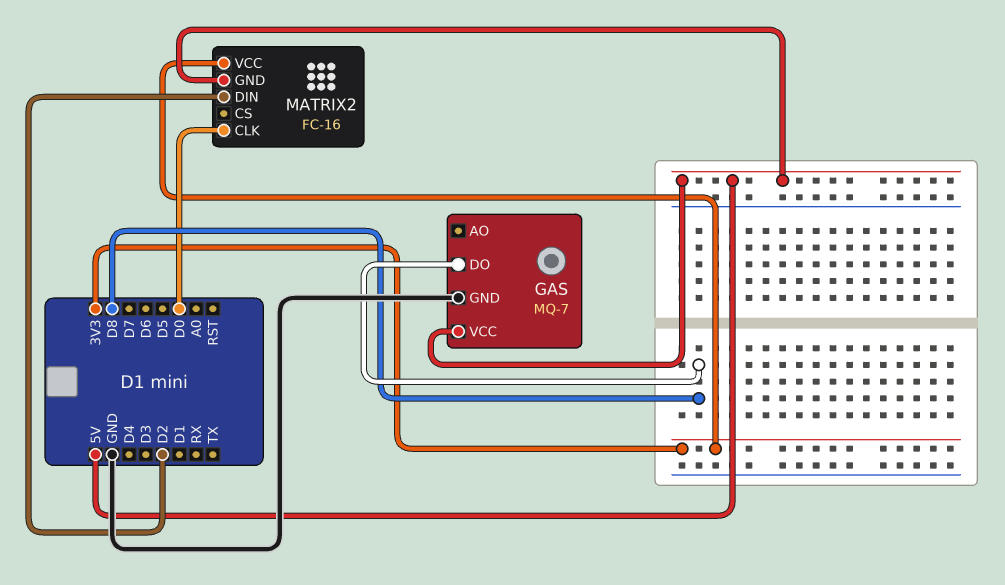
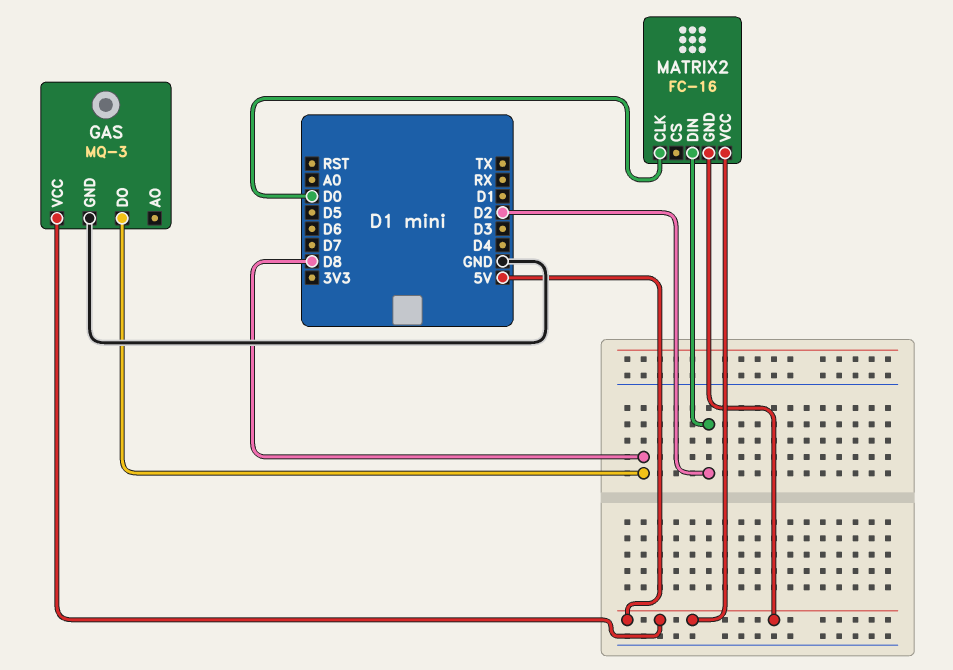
GAS: MQ-7 -> MQ-3
MATRIX2 pin VCC: 3V3 -> 5V

